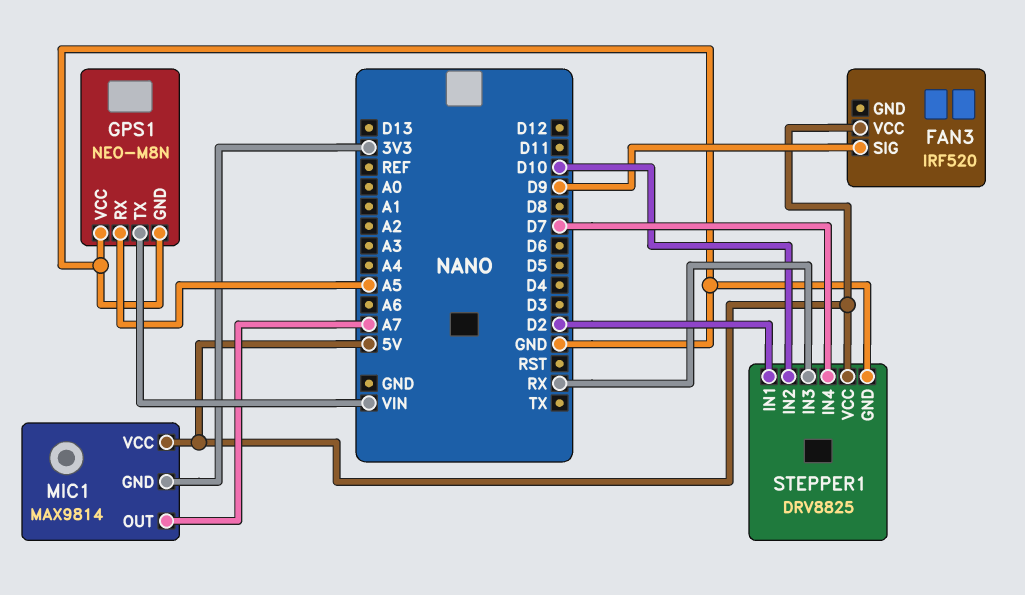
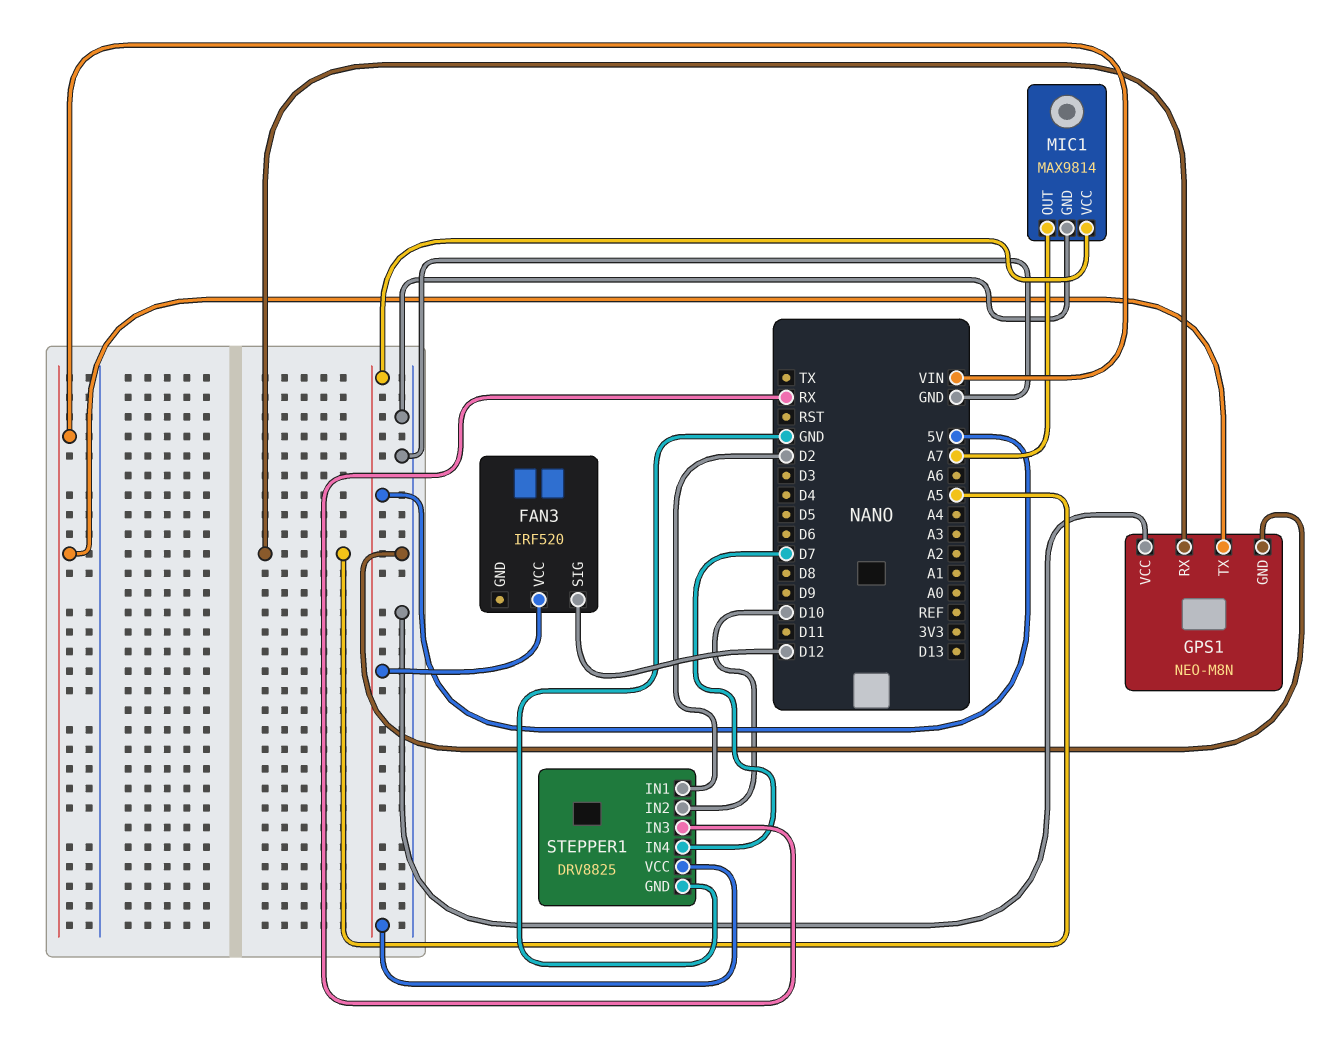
FAN3 pin SIG: D9 -> D12
MIC1 pin GND: 3V3 -> GND

